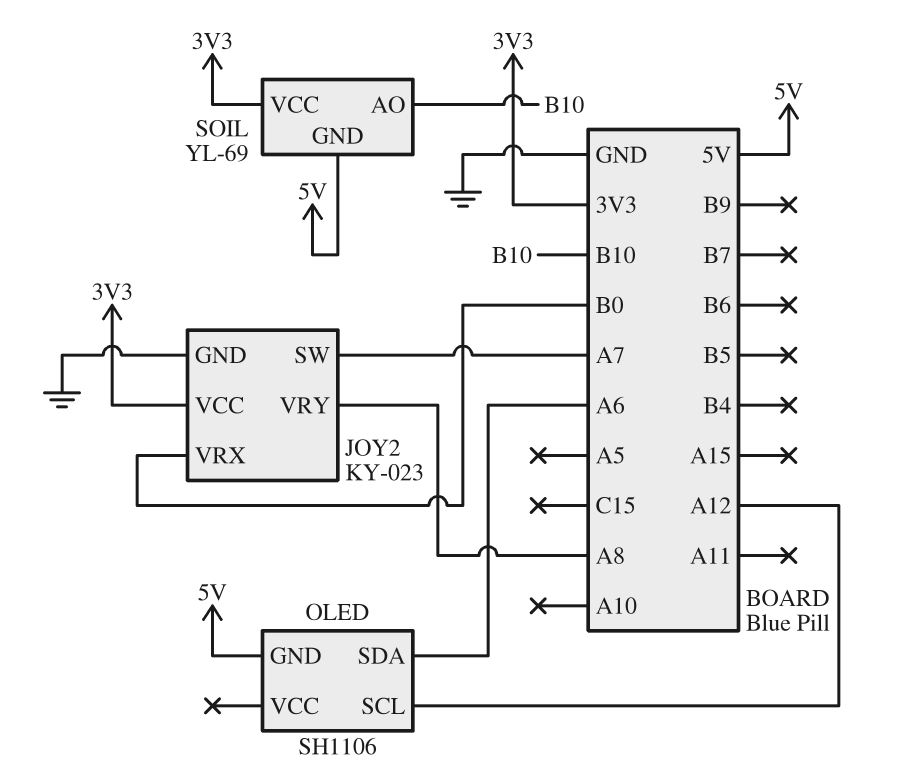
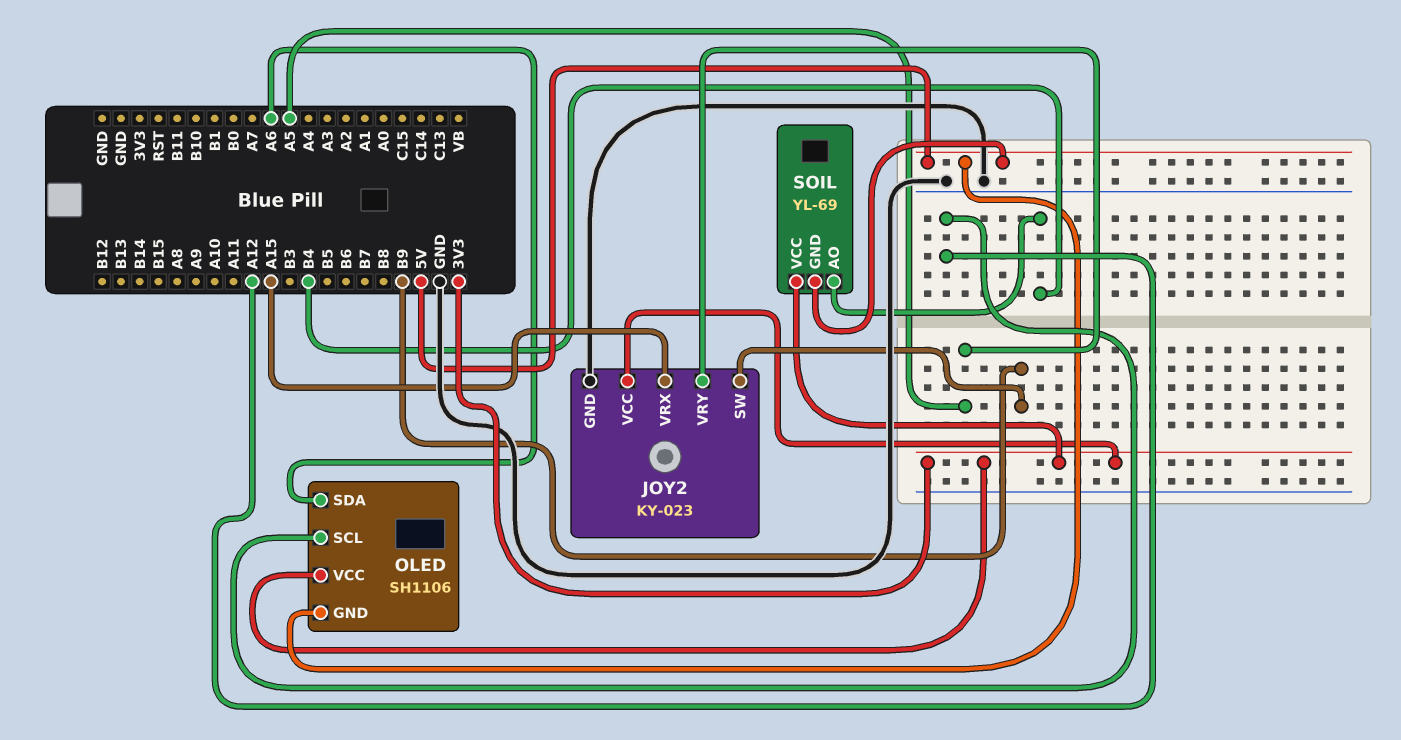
JOY2 pin SW: A7 -> B9
JOY2 pin VRX: B0 -> A15
JOY2 pin VRY: A8 -> A5
OLED pin VCC: none -> 3V3
SOIL pin AO: B10 -> B4

